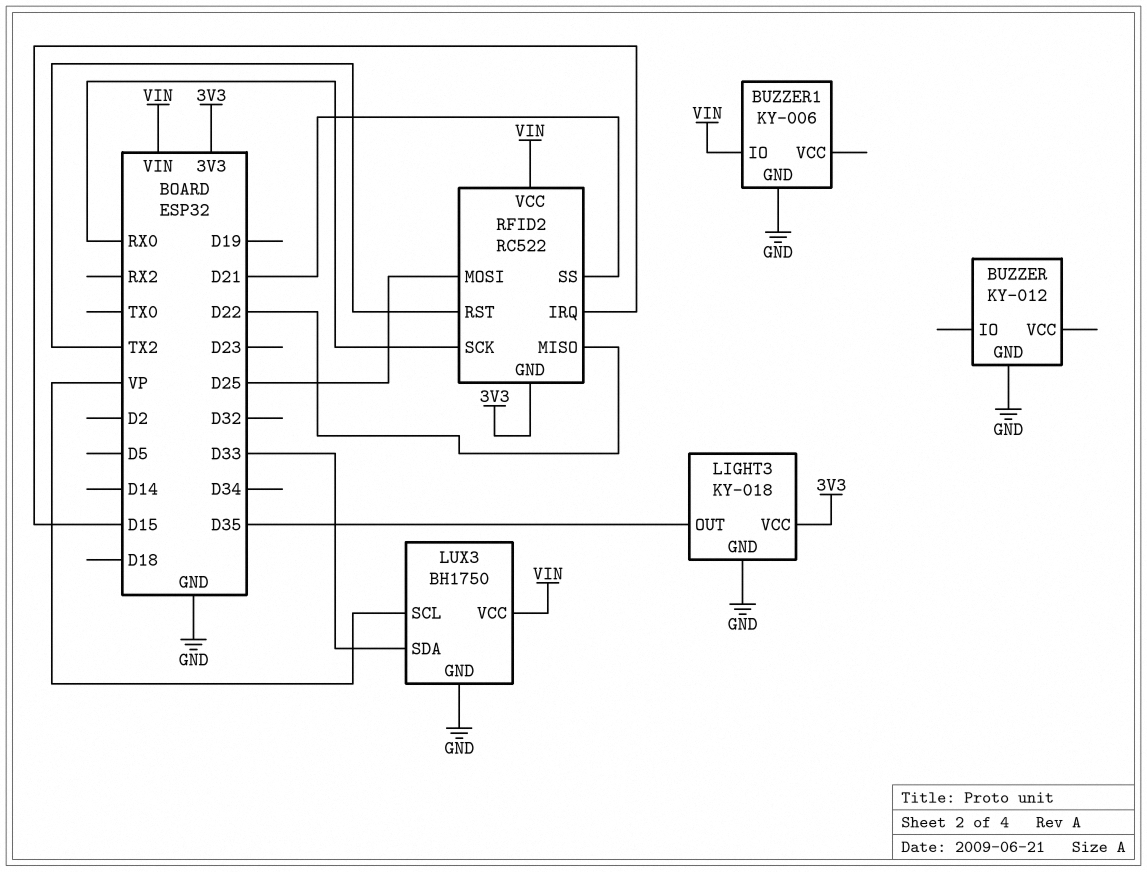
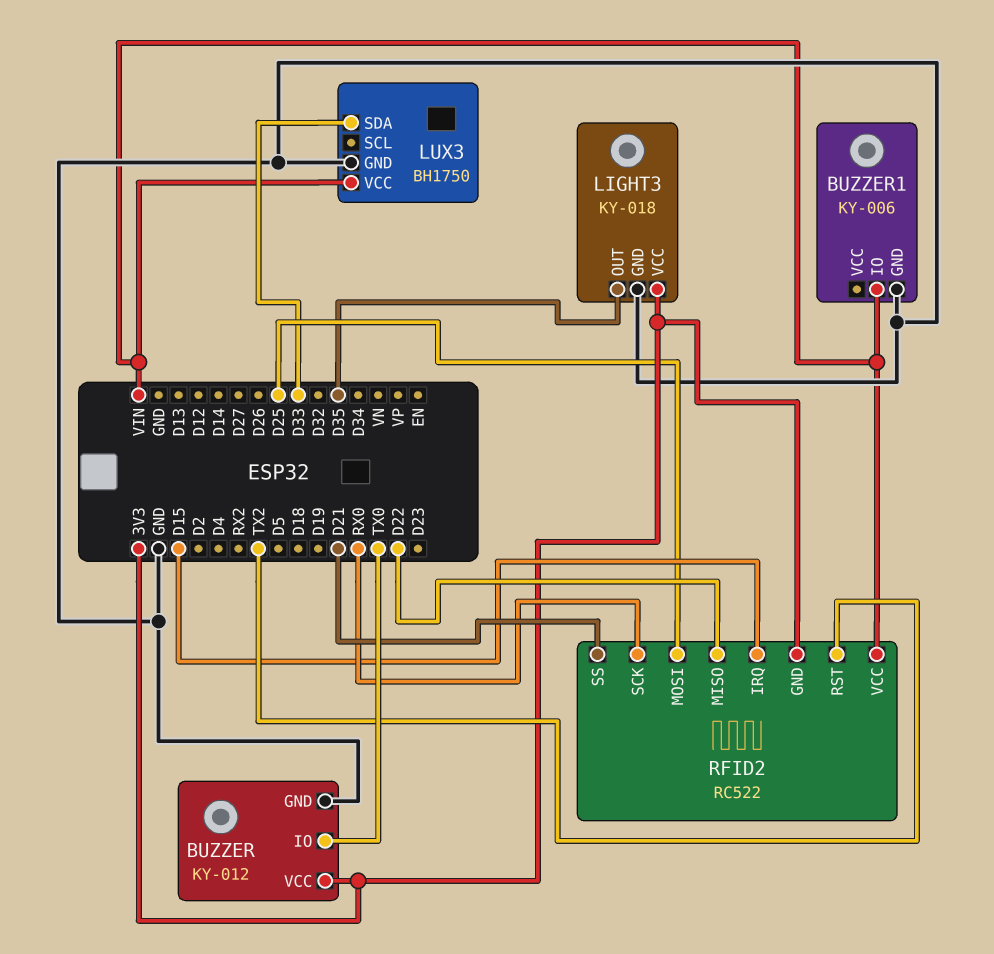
BUZZER pin IO: none -> TX0
BUZZER pin VCC: none -> 3V3
LUX3 pin SCL: VP -> none

